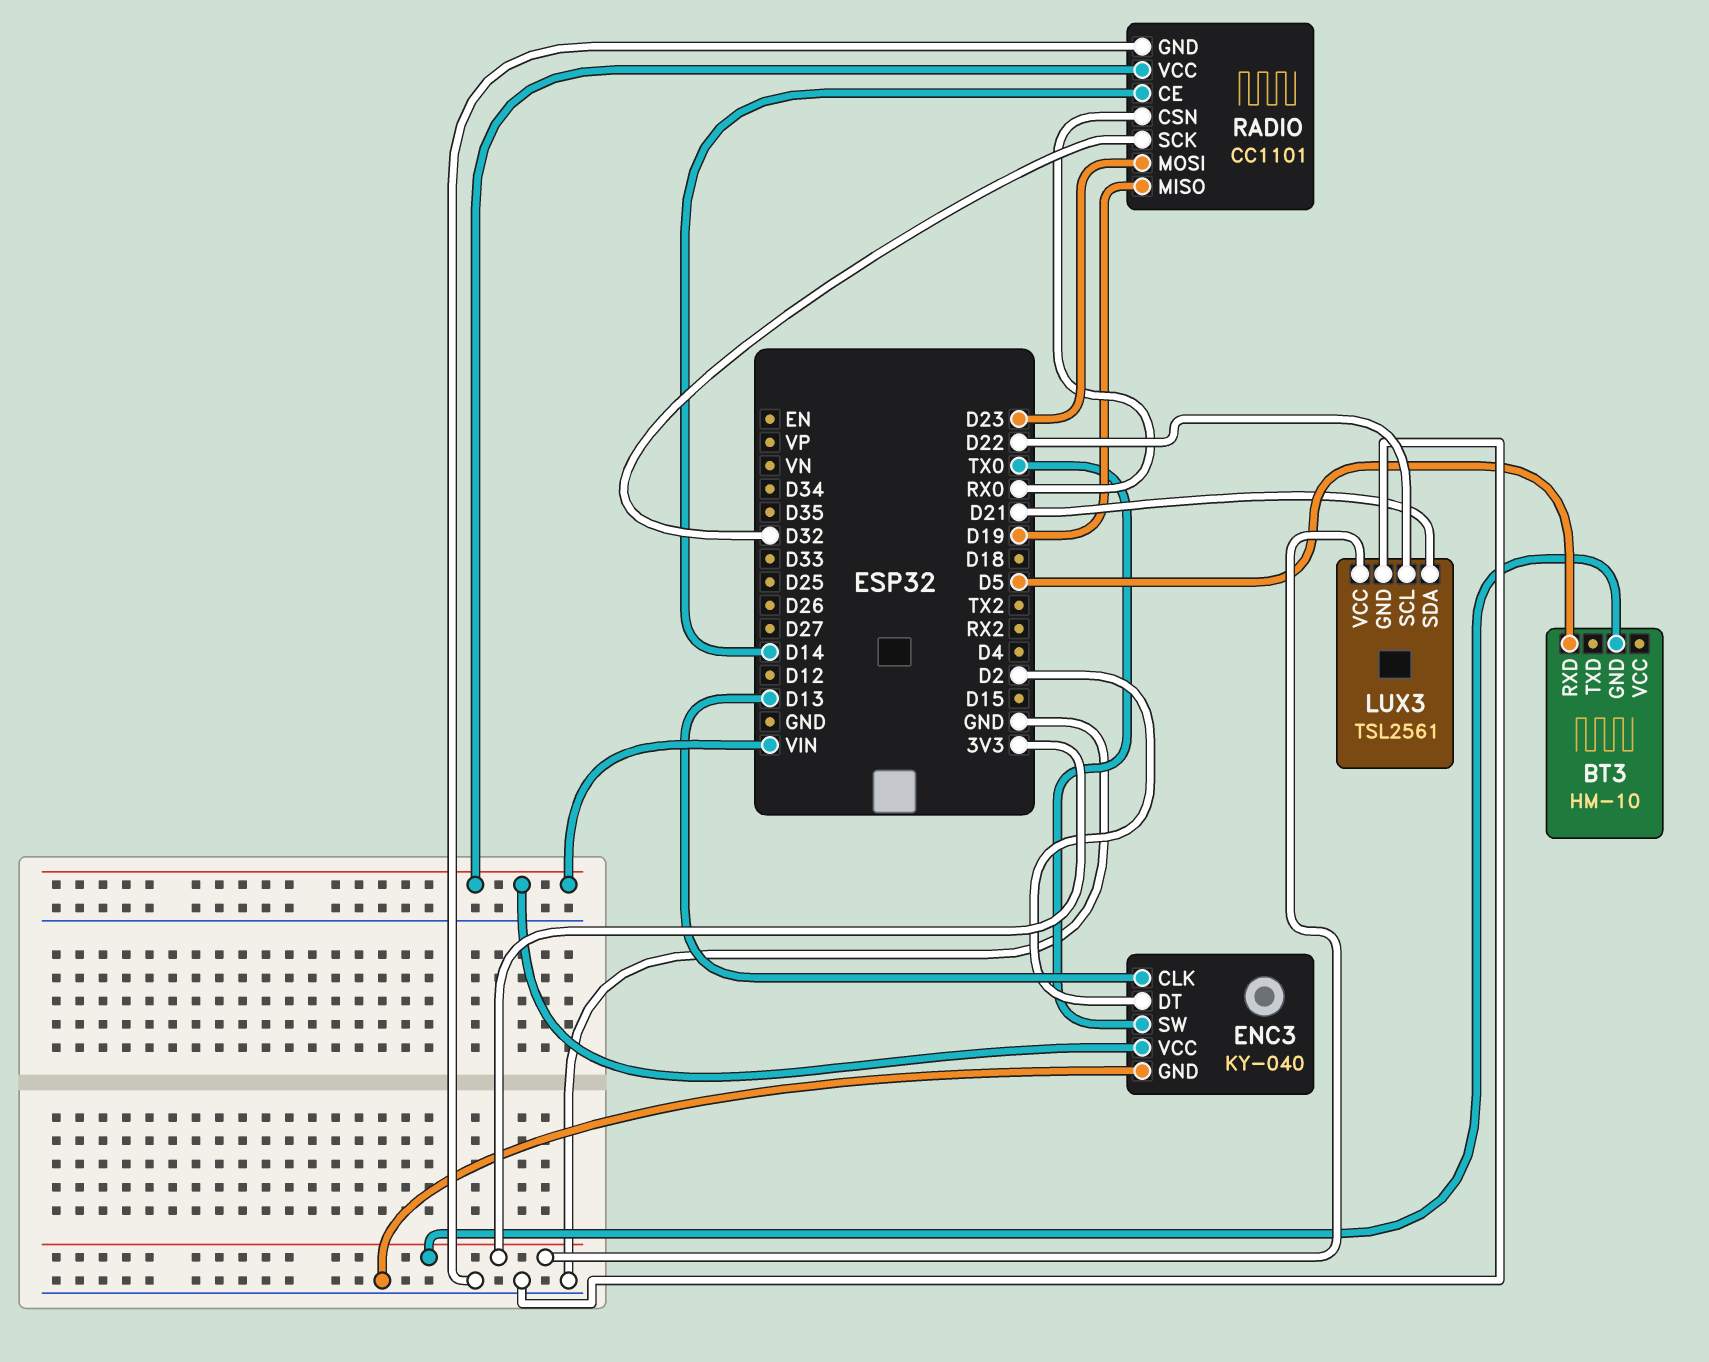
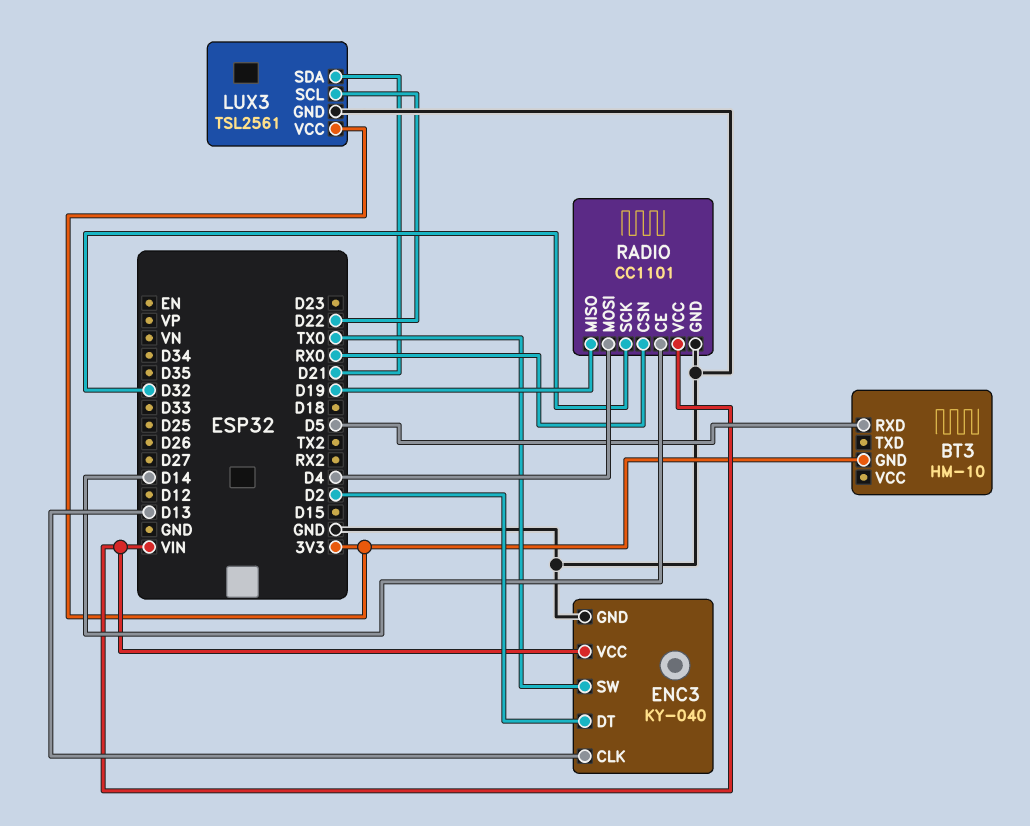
RADIO pin MOSI: D23 -> D4

